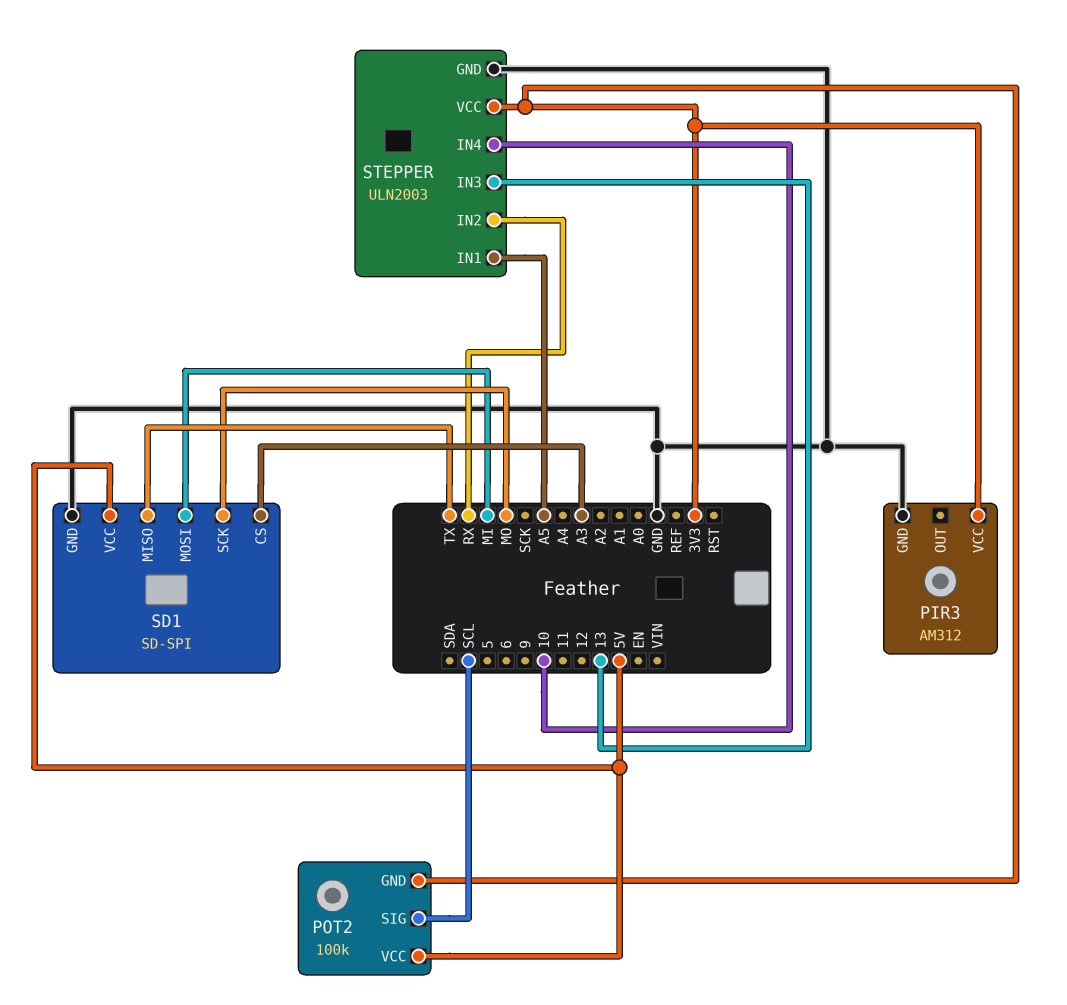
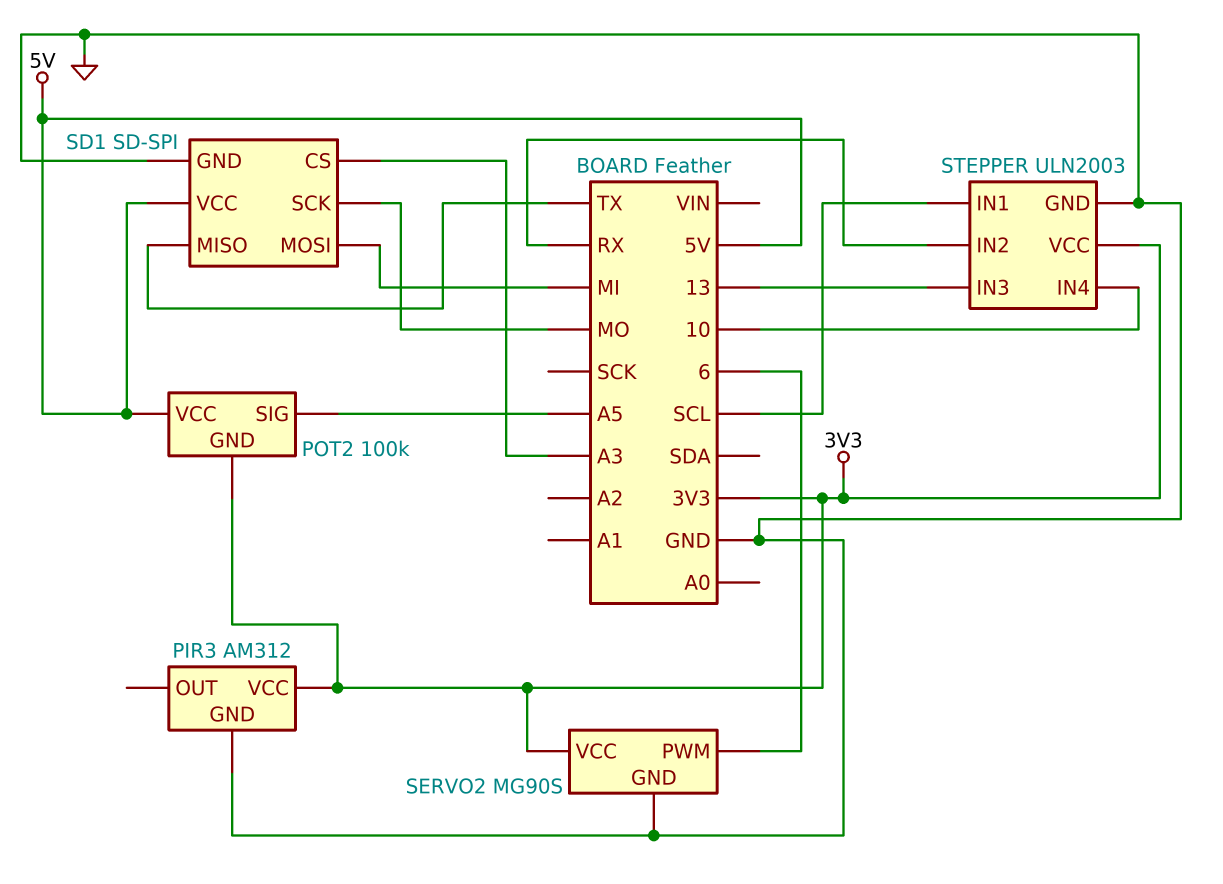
POT2 pin SIG: SCL -> A5
SERVO2: none -> MG90S
SERVO2 pin GND: none -> GND
SERVO2 pin PWM: none -> 6
SERVO2 pin VCC: none -> 3V3
STEPPER pin IN1: A5 -> SCL

